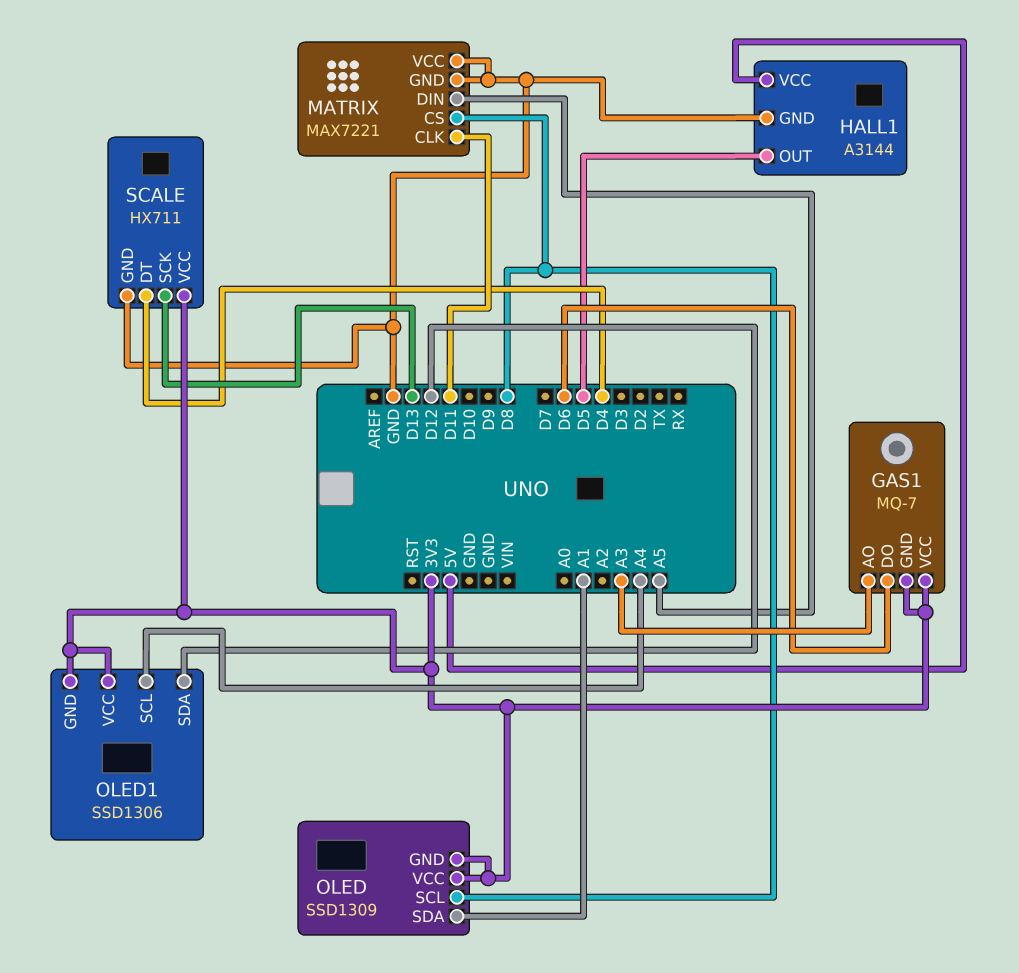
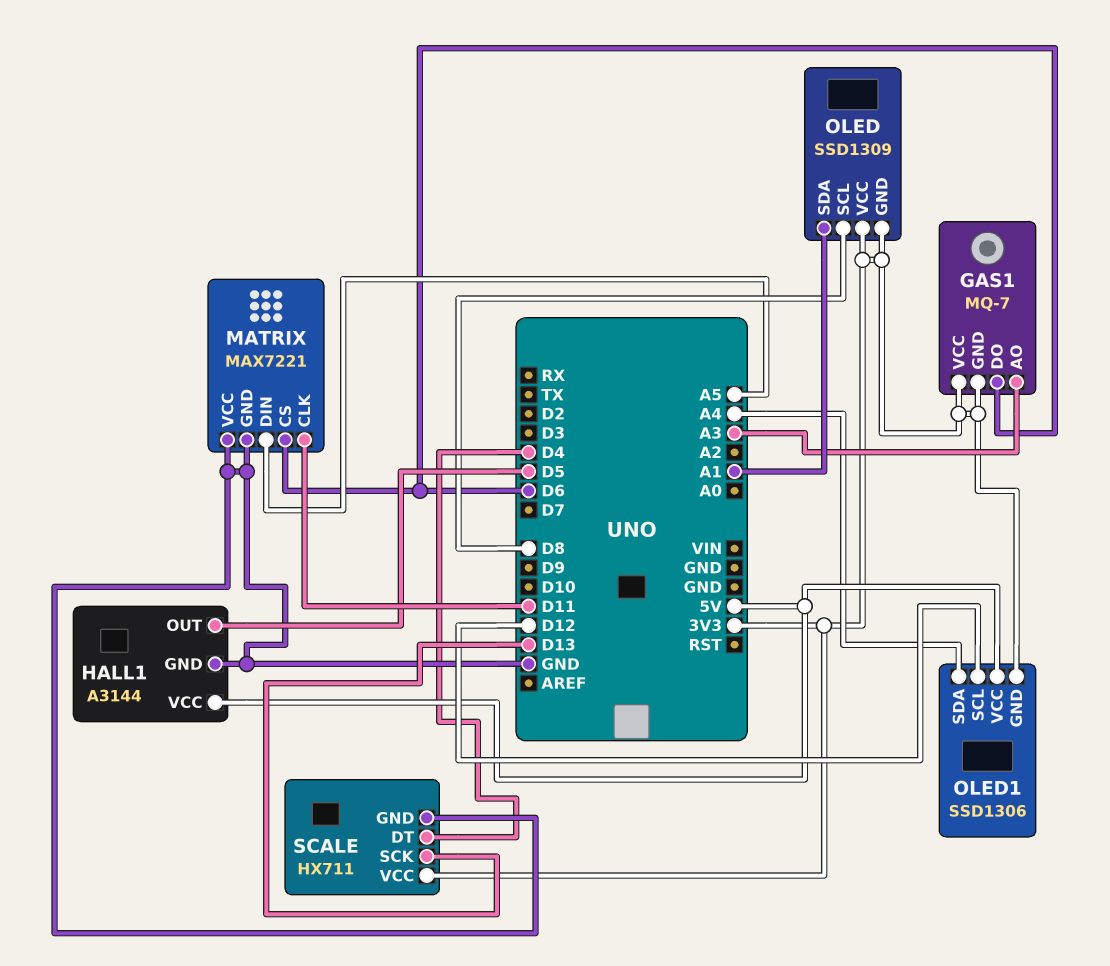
MATRIX pin CS: D8 -> D6
OLED1 pin SCL: A4 -> D12
OLED1 pin SDA: D12 -> A4
OLED1 pin VCC: 3V3 -> 5V

